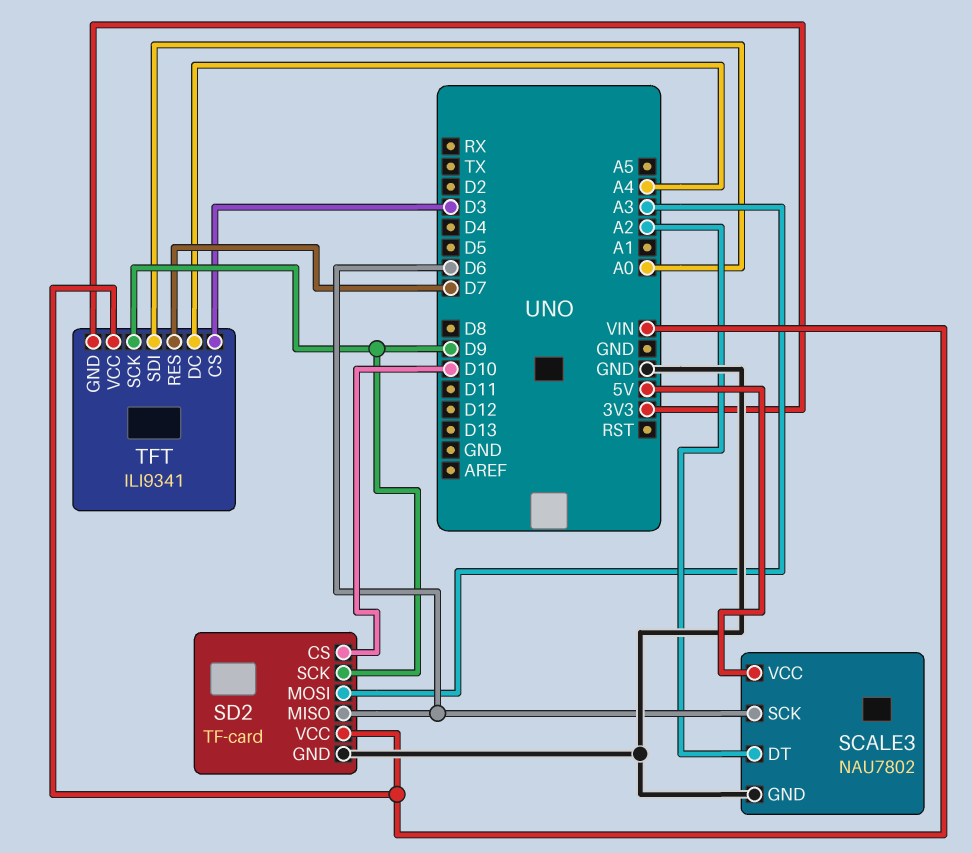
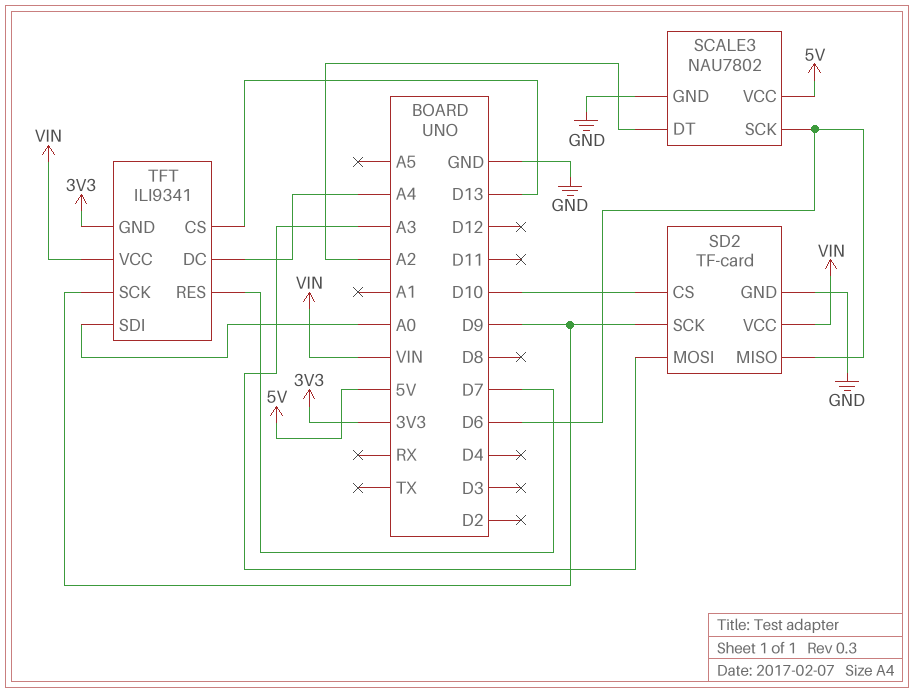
TFT pin CS: D3 -> D13

